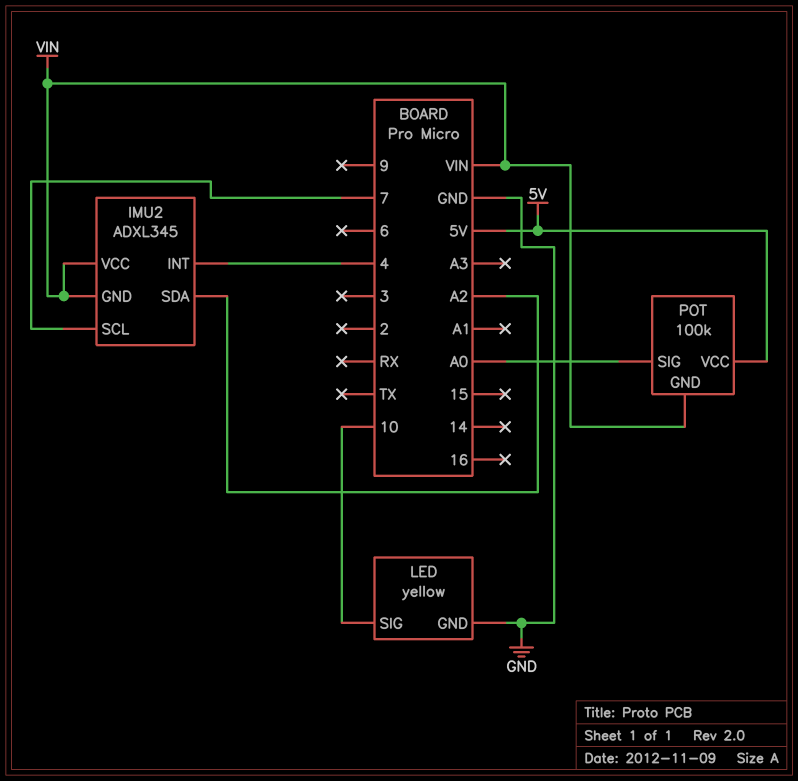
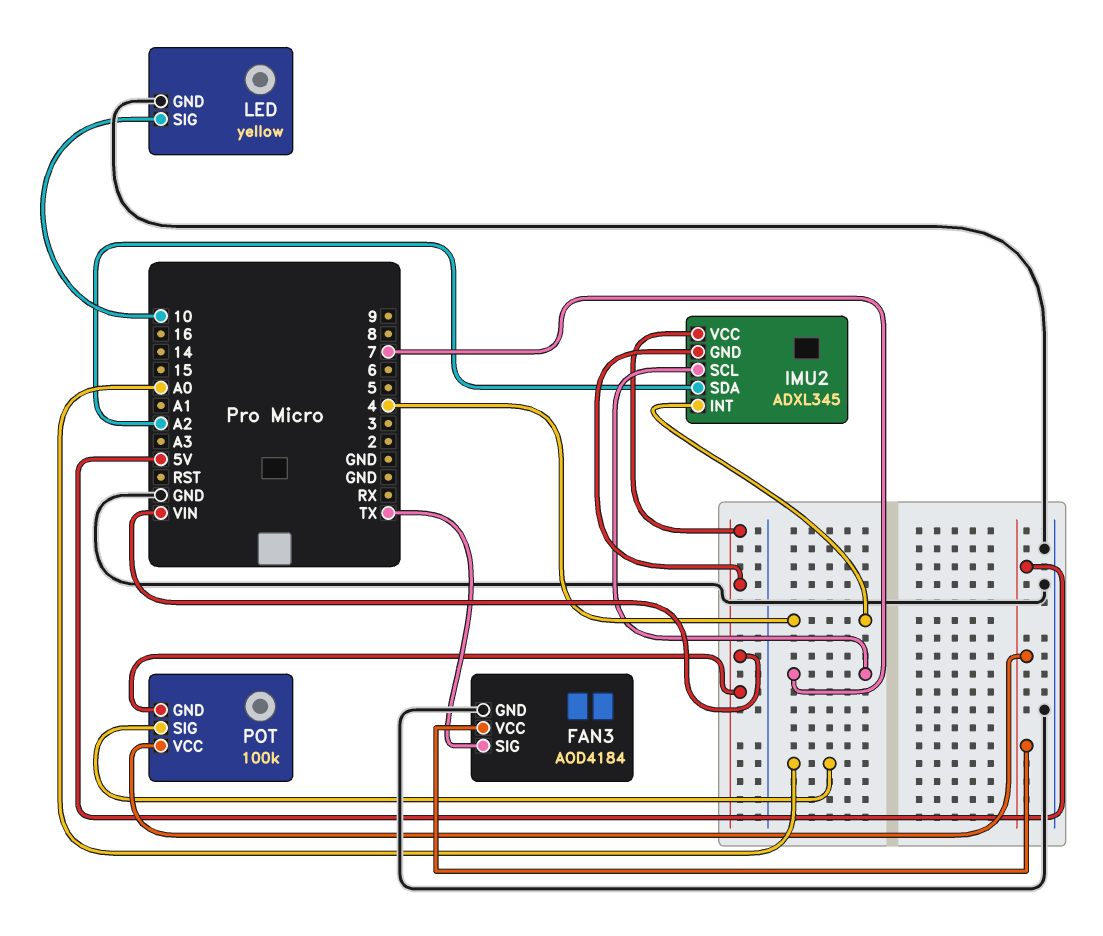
FAN3: none -> AOD4184
FAN3 pin GND: none -> GND
FAN3 pin SIG: none -> TX
FAN3 pin VCC: none -> 5V

